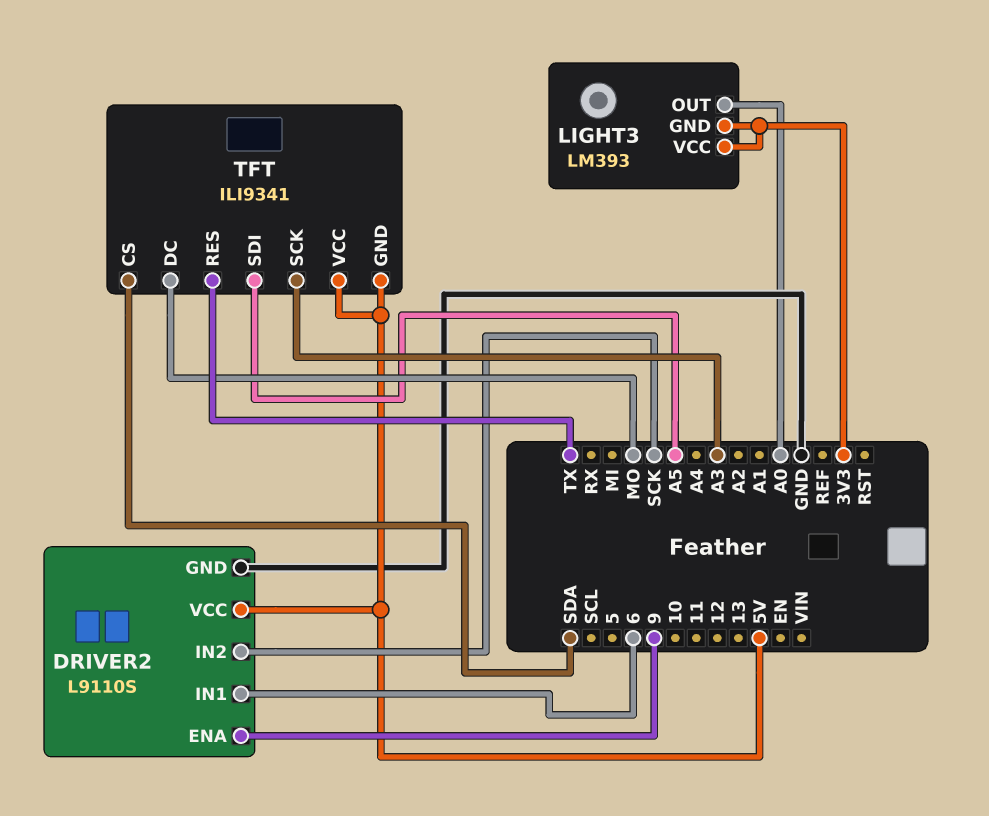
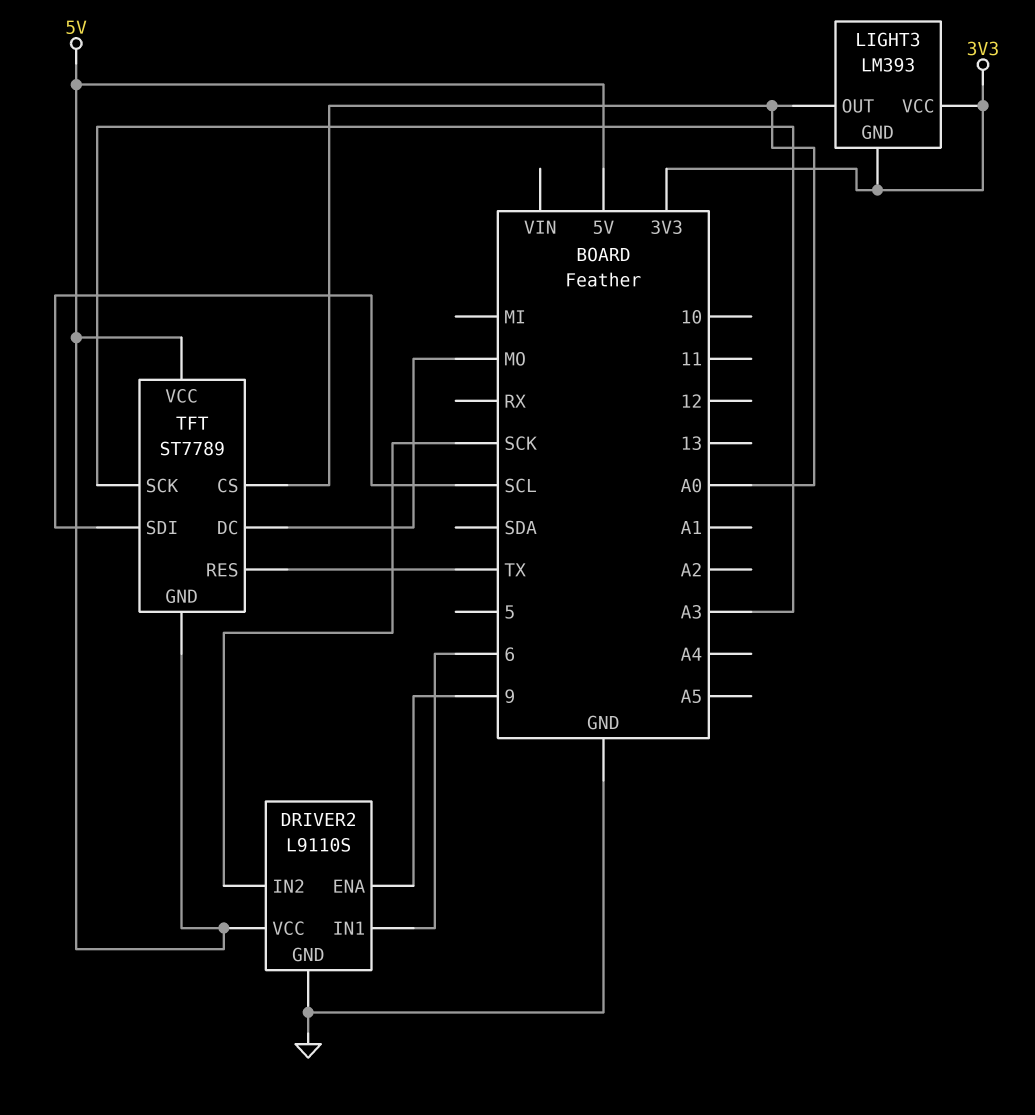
TFT: ILI9341 -> ST7789
TFT pin CS: SDA -> A0
TFT pin SDI: A5 -> SCL

